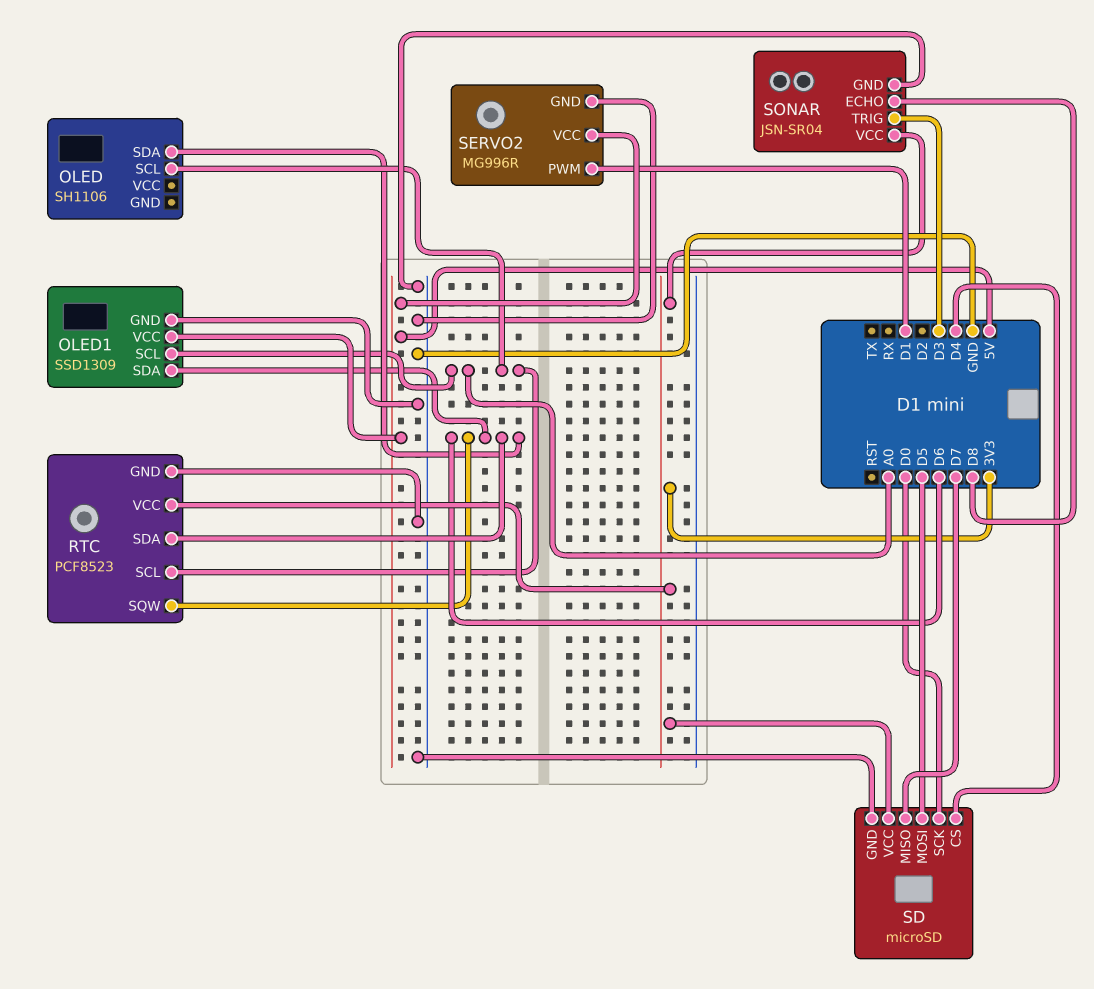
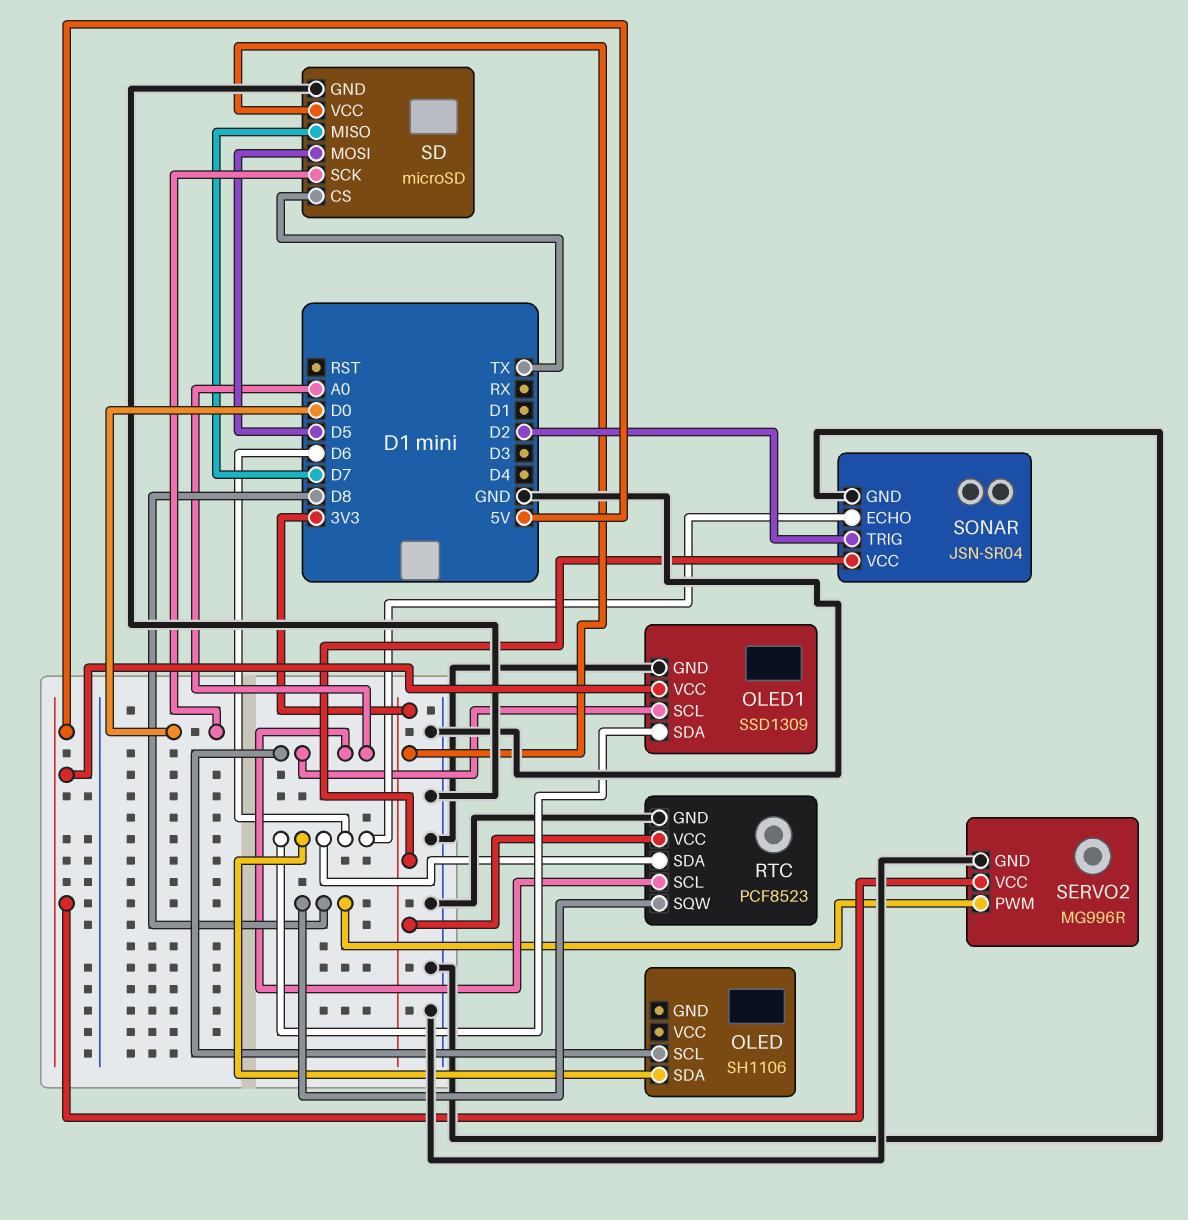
RTC pin SQW: D6 -> D8
SD pin CS: D4 -> TX
SERVO2 pin PWM: D1 -> D8
SONAR pin ECHO: D8 -> D6
SONAR pin TRIG: D3 -> D2

